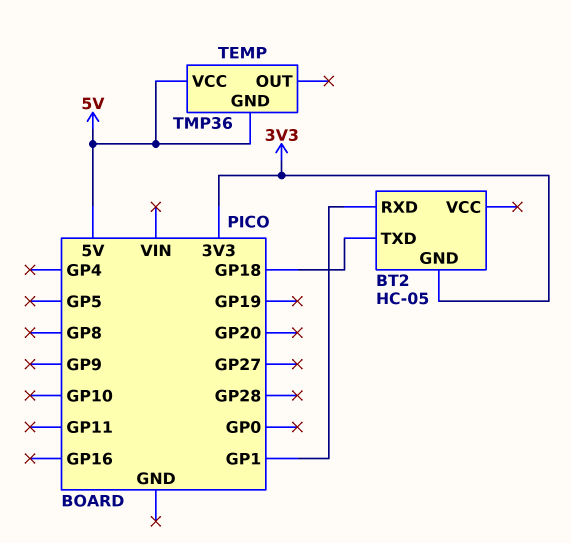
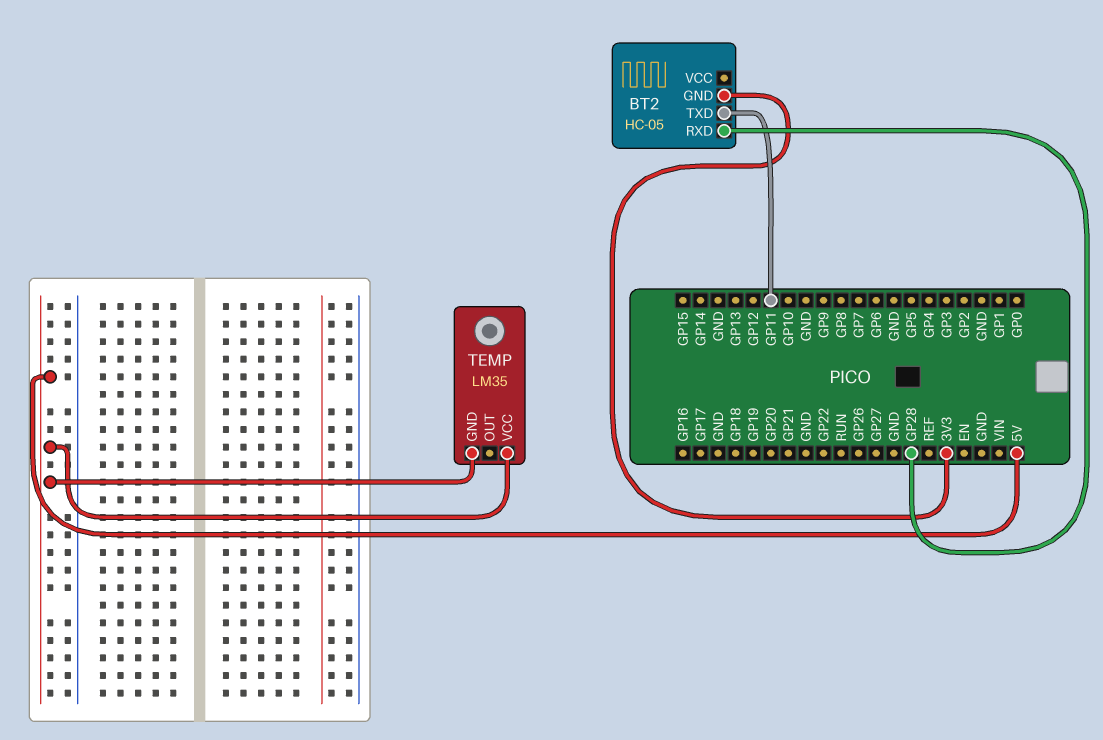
BT2 pin RXD: GP1 -> GP28
BT2 pin TXD: GP18 -> GP11
TEMP: TMP36 -> LM35

